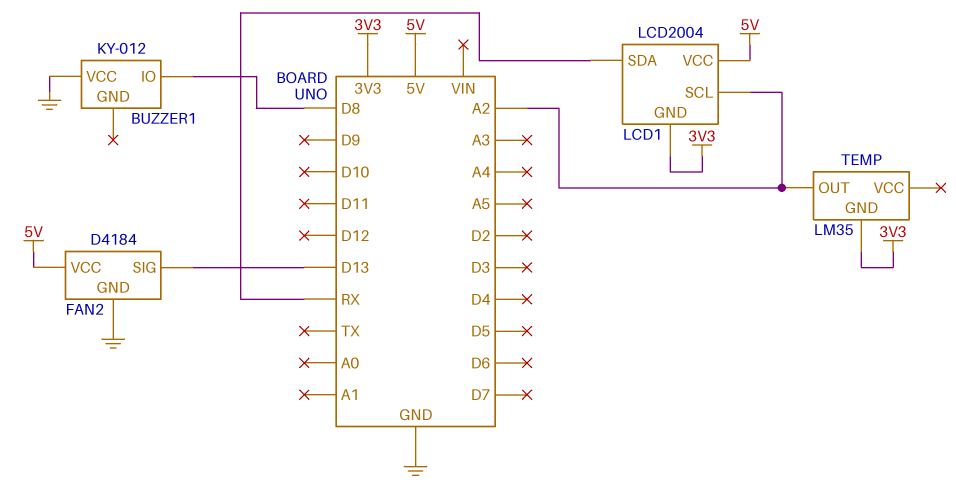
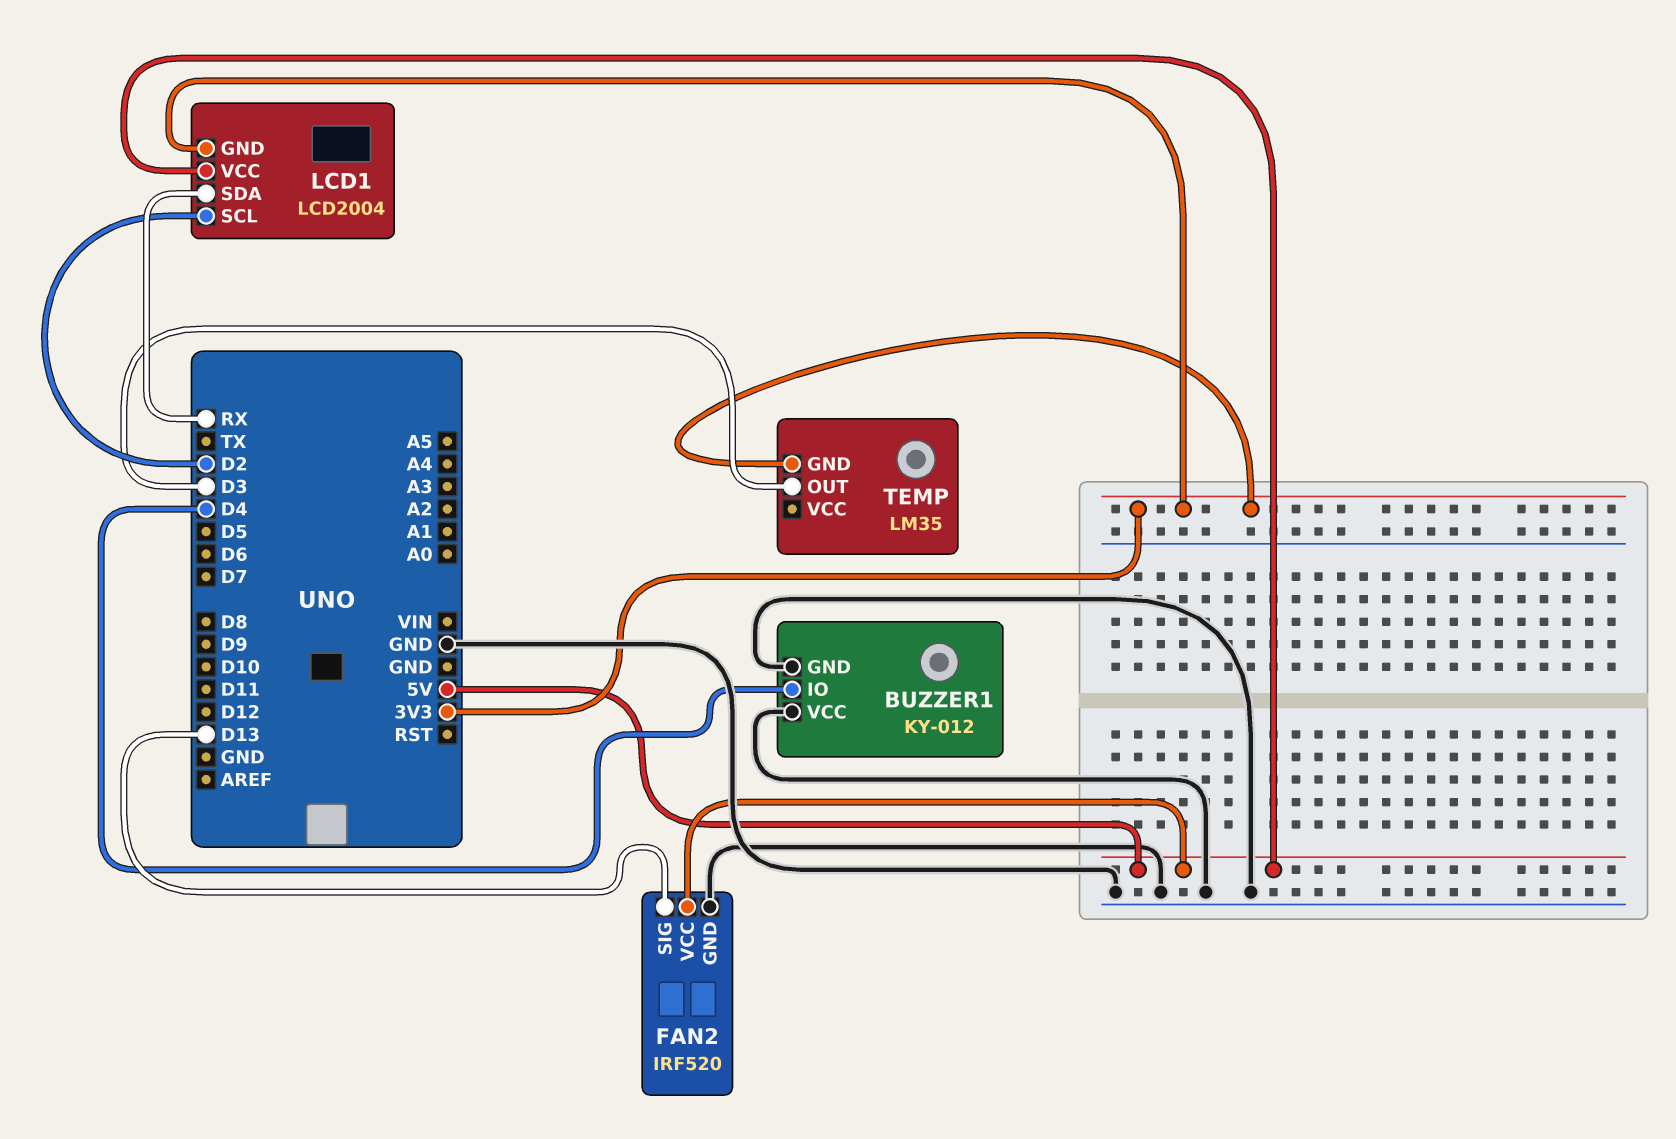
BUZZER1 pin GND: none -> GND
BUZZER1 pin IO: D8 -> D4
FAN2: D4184 -> IRF520
LCD1 pin SCL: A2 -> D2
TEMP pin OUT: A2 -> D3

